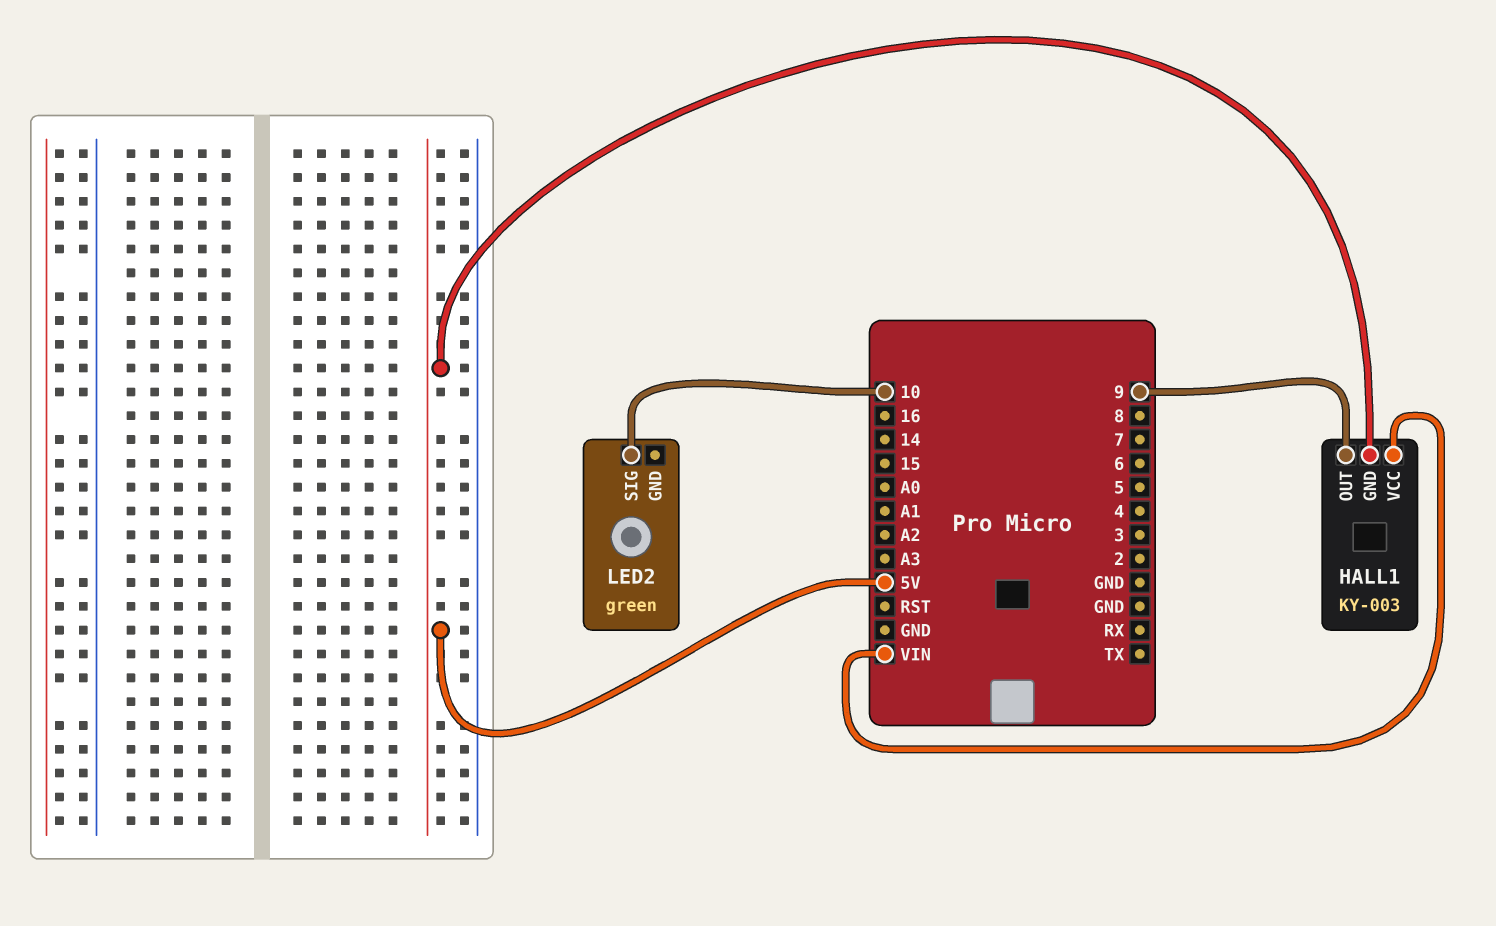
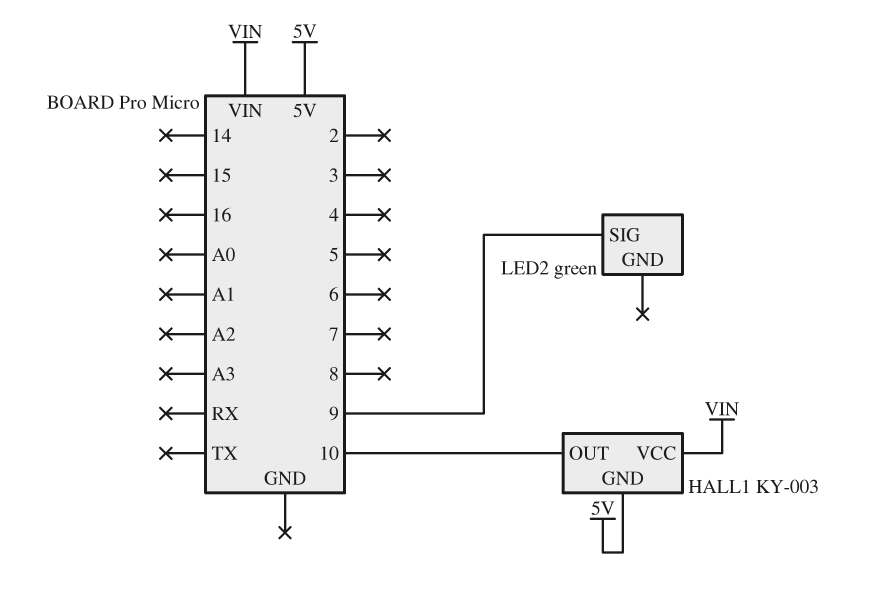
HALL1 pin OUT: 9 -> 10
LED2 pin SIG: 10 -> 9

